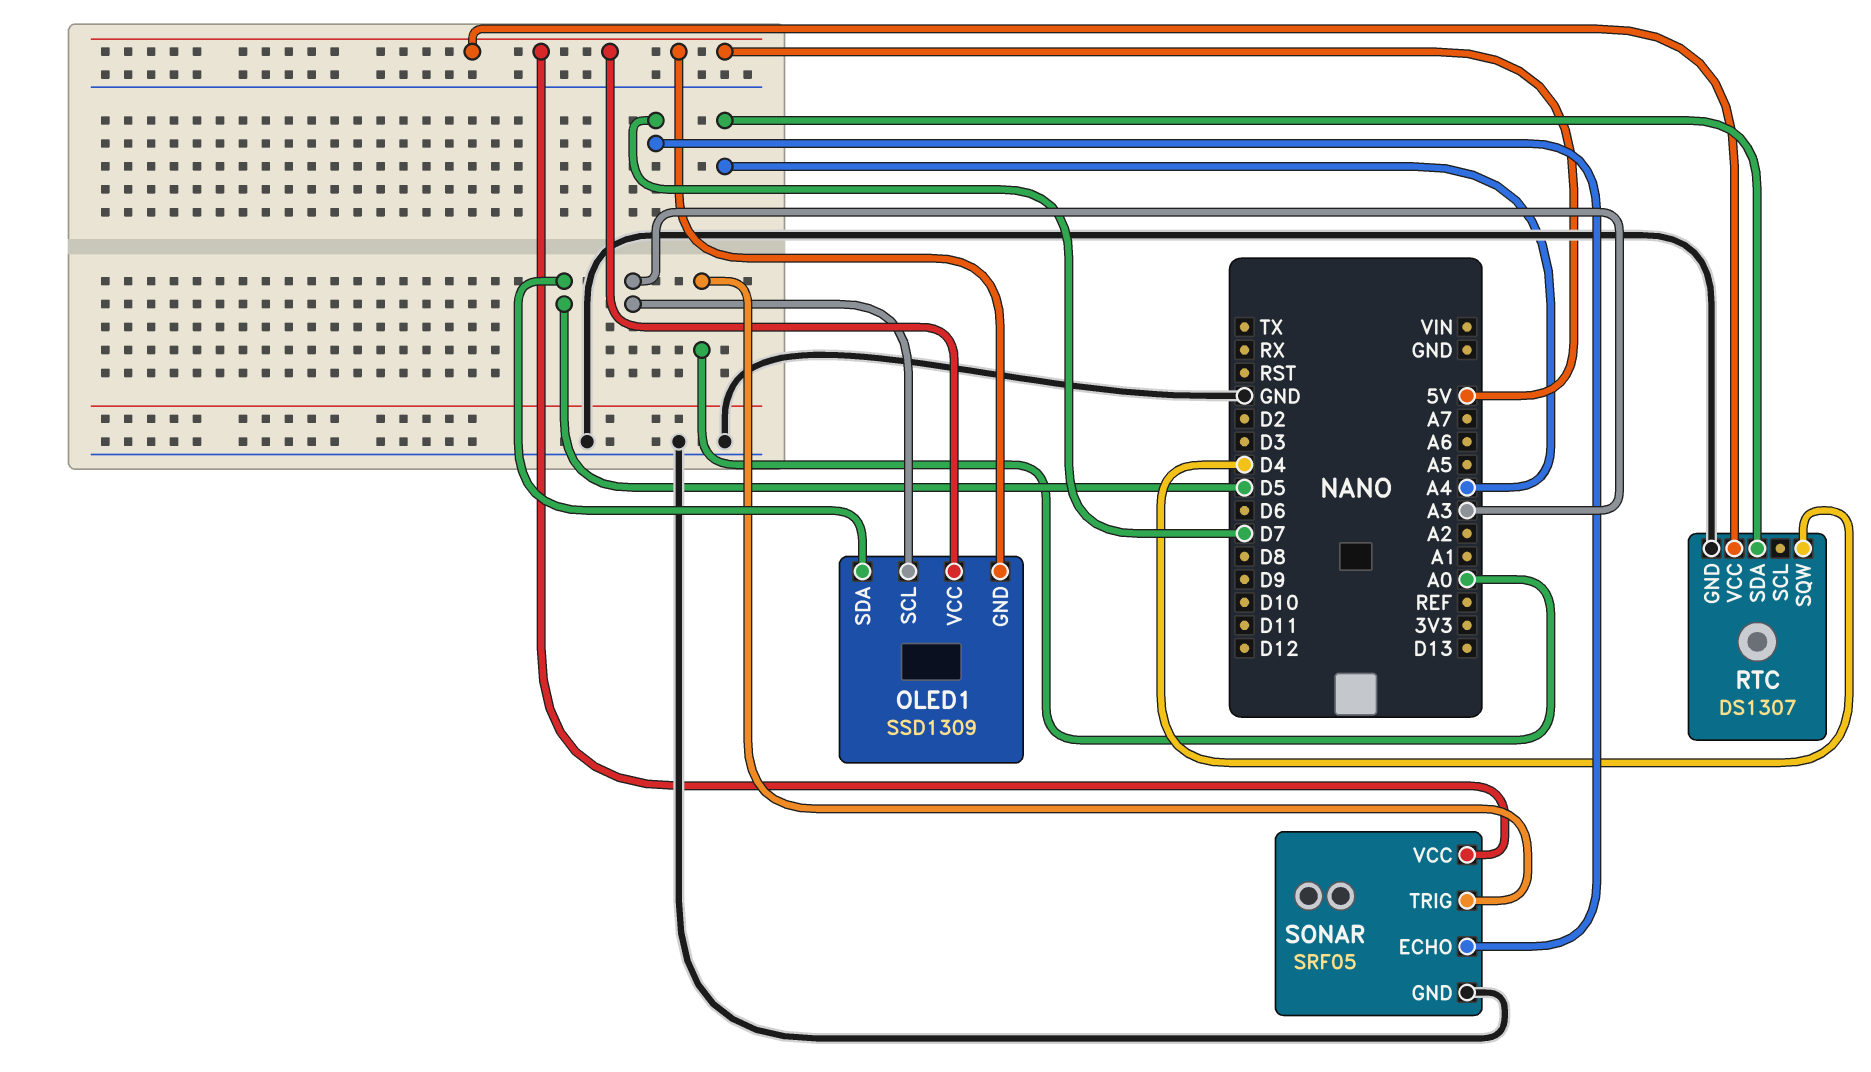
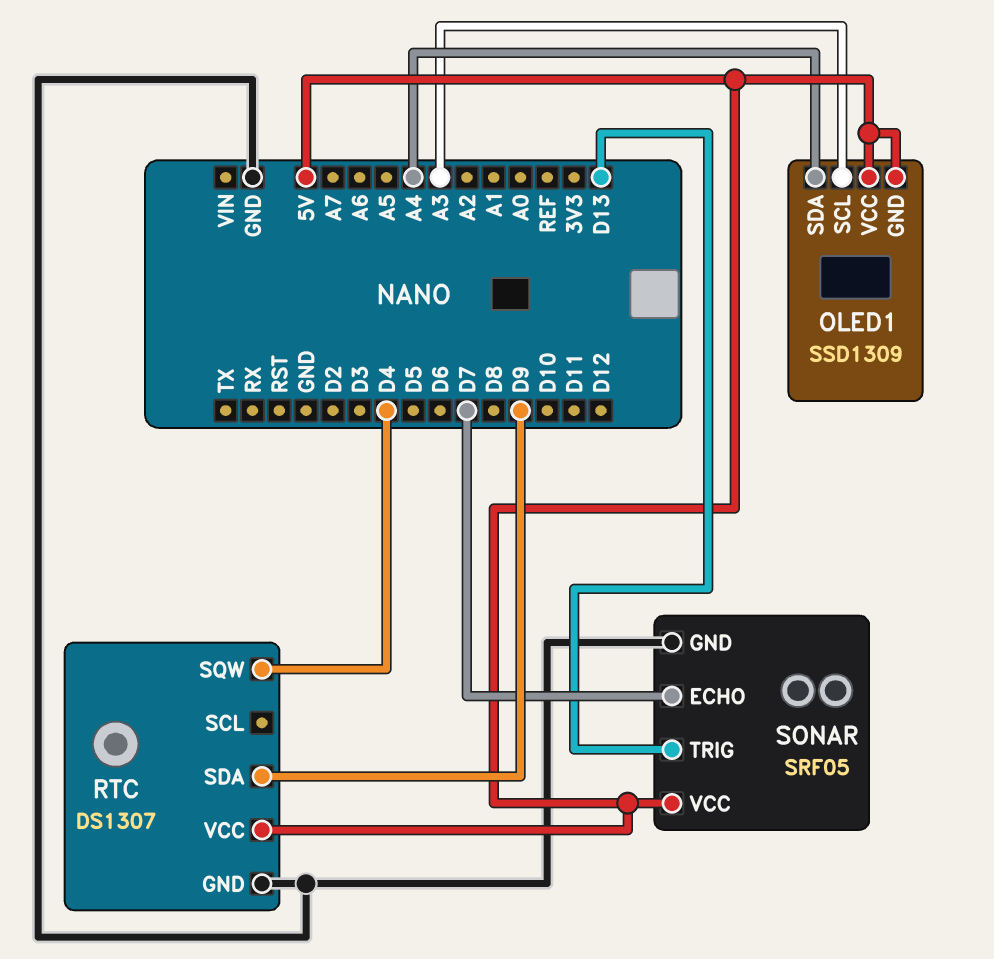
OLED1 pin SDA: D5 -> A4
RTC pin SDA: A4 -> D9
SONAR pin TRIG: A0 -> D13

